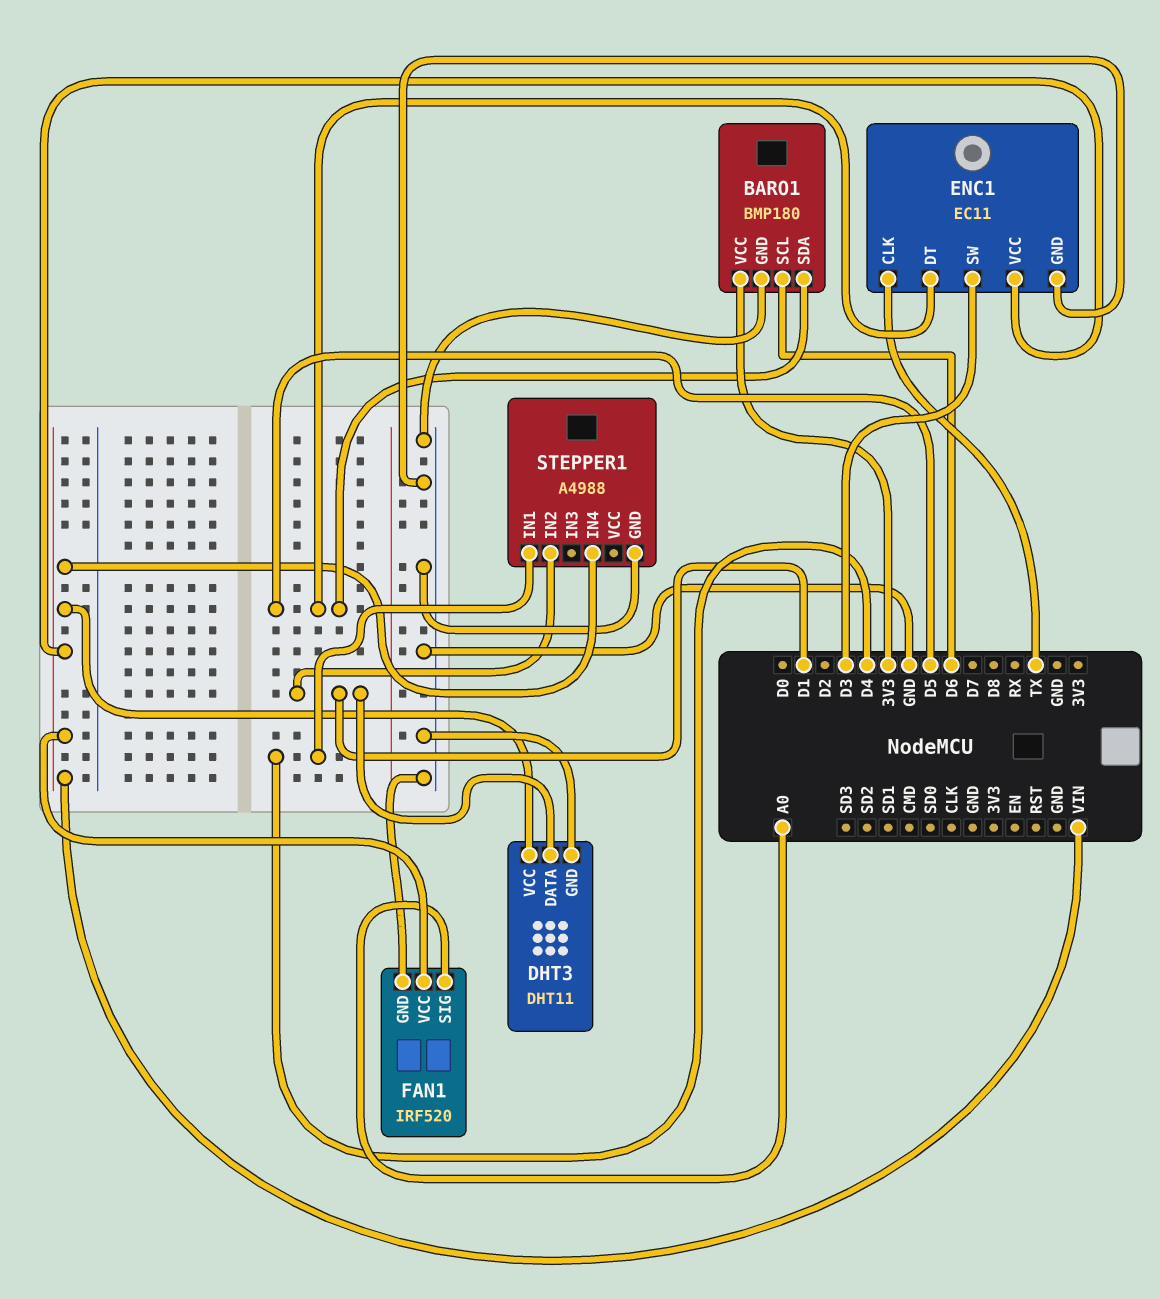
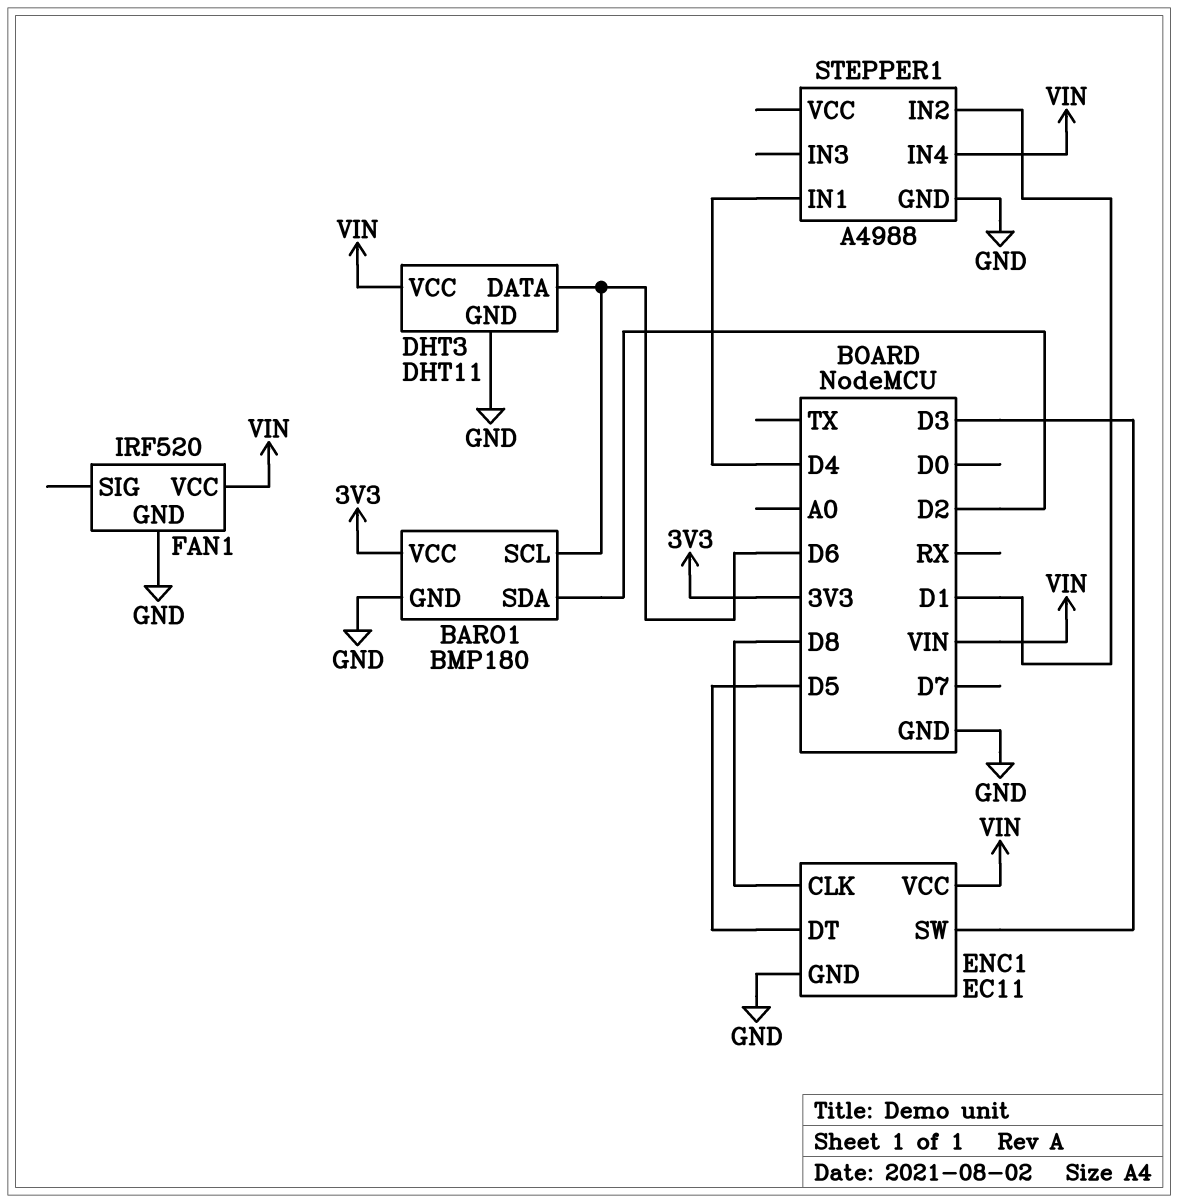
BARO1 pin SDA: D5 -> D2
DHT3 pin DATA: D1 -> D6
ENC1 pin CLK: TX -> D8
FAN1 pin SIG: A0 -> none

